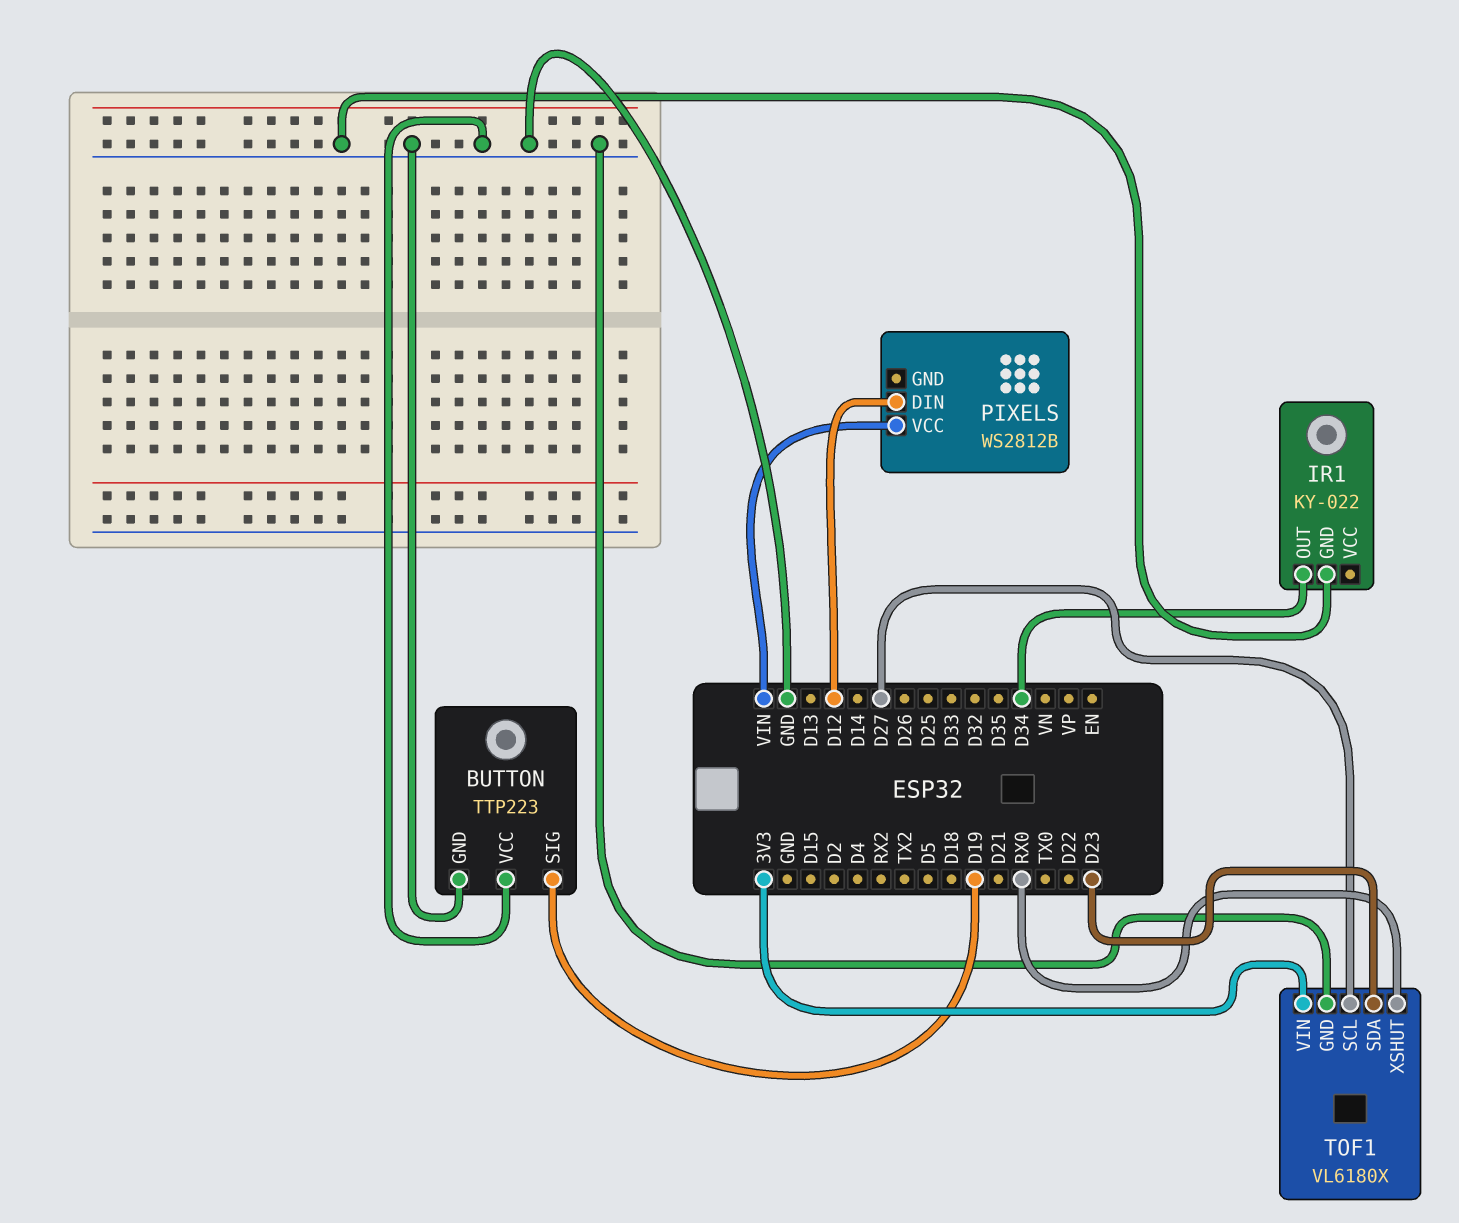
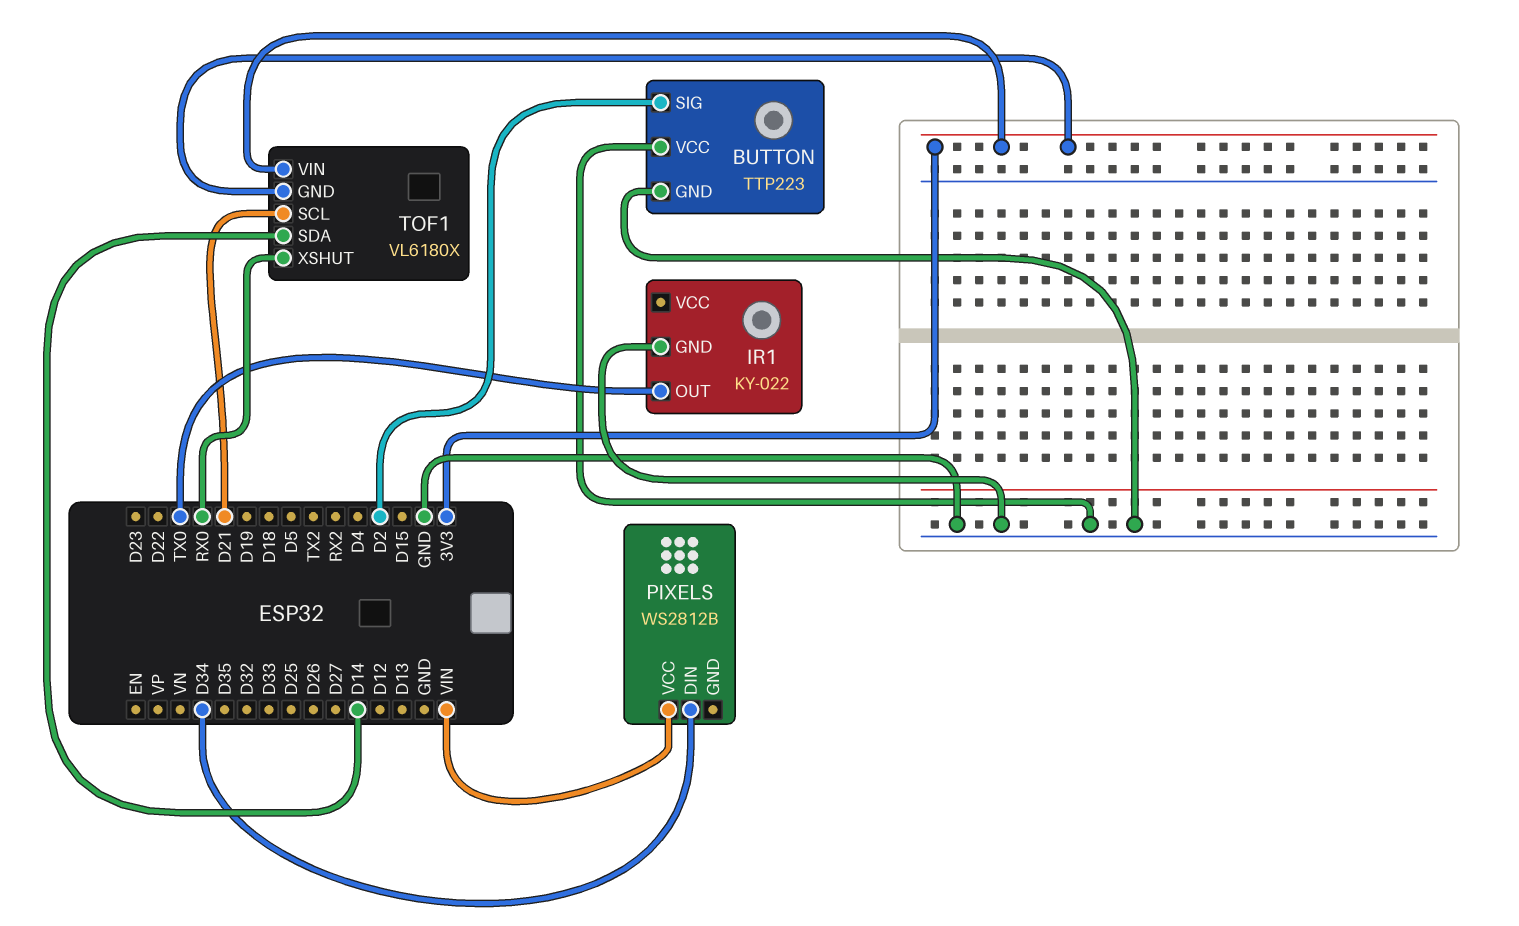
BUTTON pin SIG: D19 -> D2
IR1 pin OUT: D34 -> TX0
PIXELS pin DIN: D12 -> D34
TOF1 pin GND: GND -> 3V3
TOF1 pin SCL: D27 -> D21
TOF1 pin SDA: D23 -> D14

